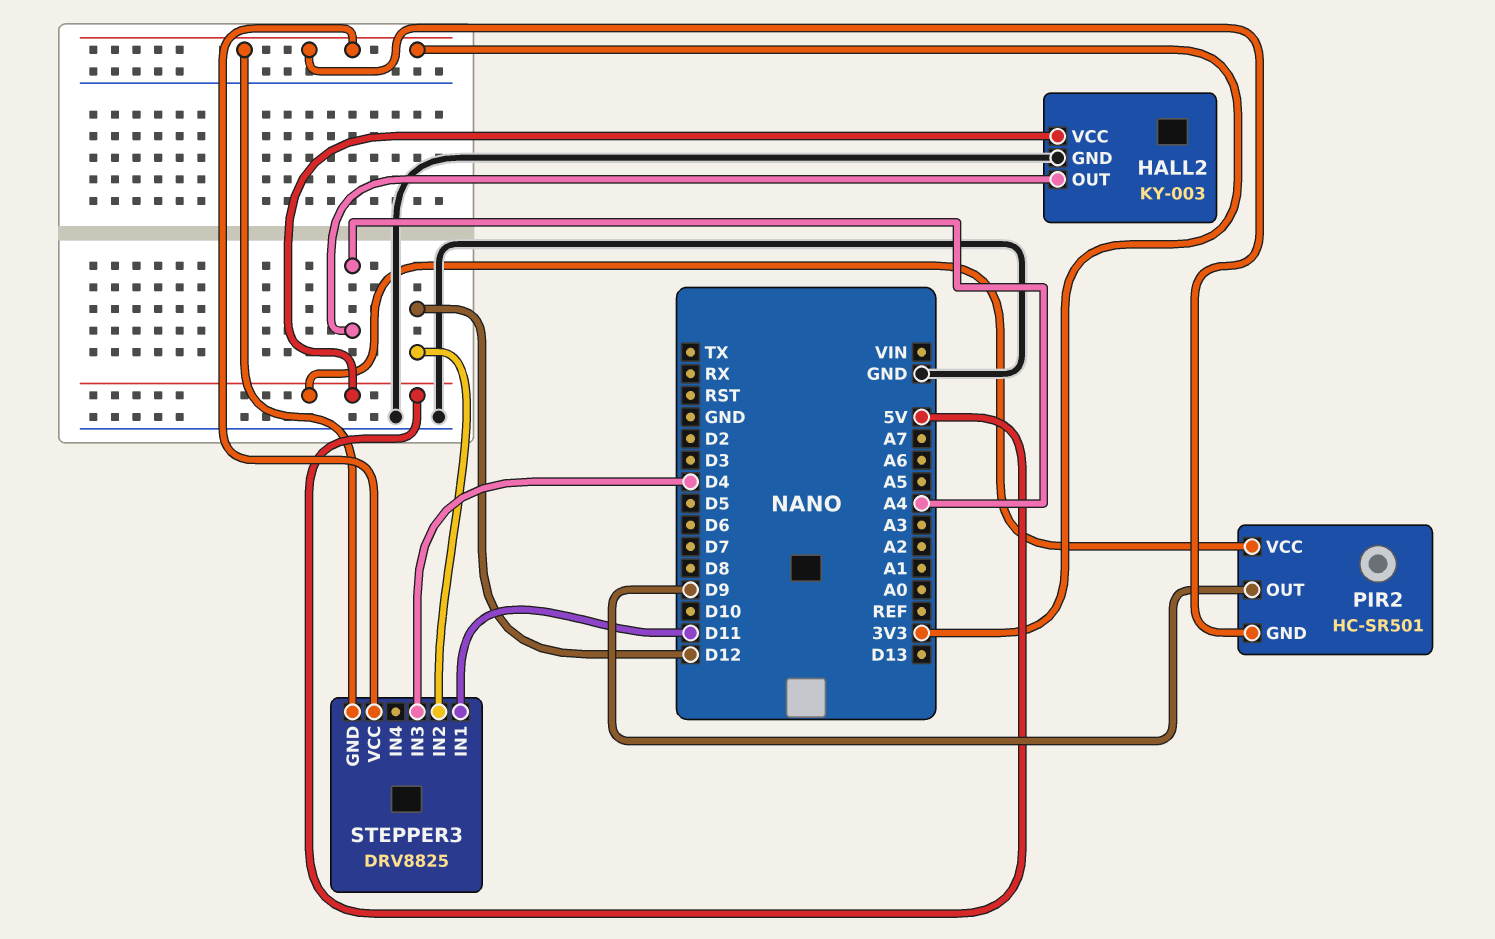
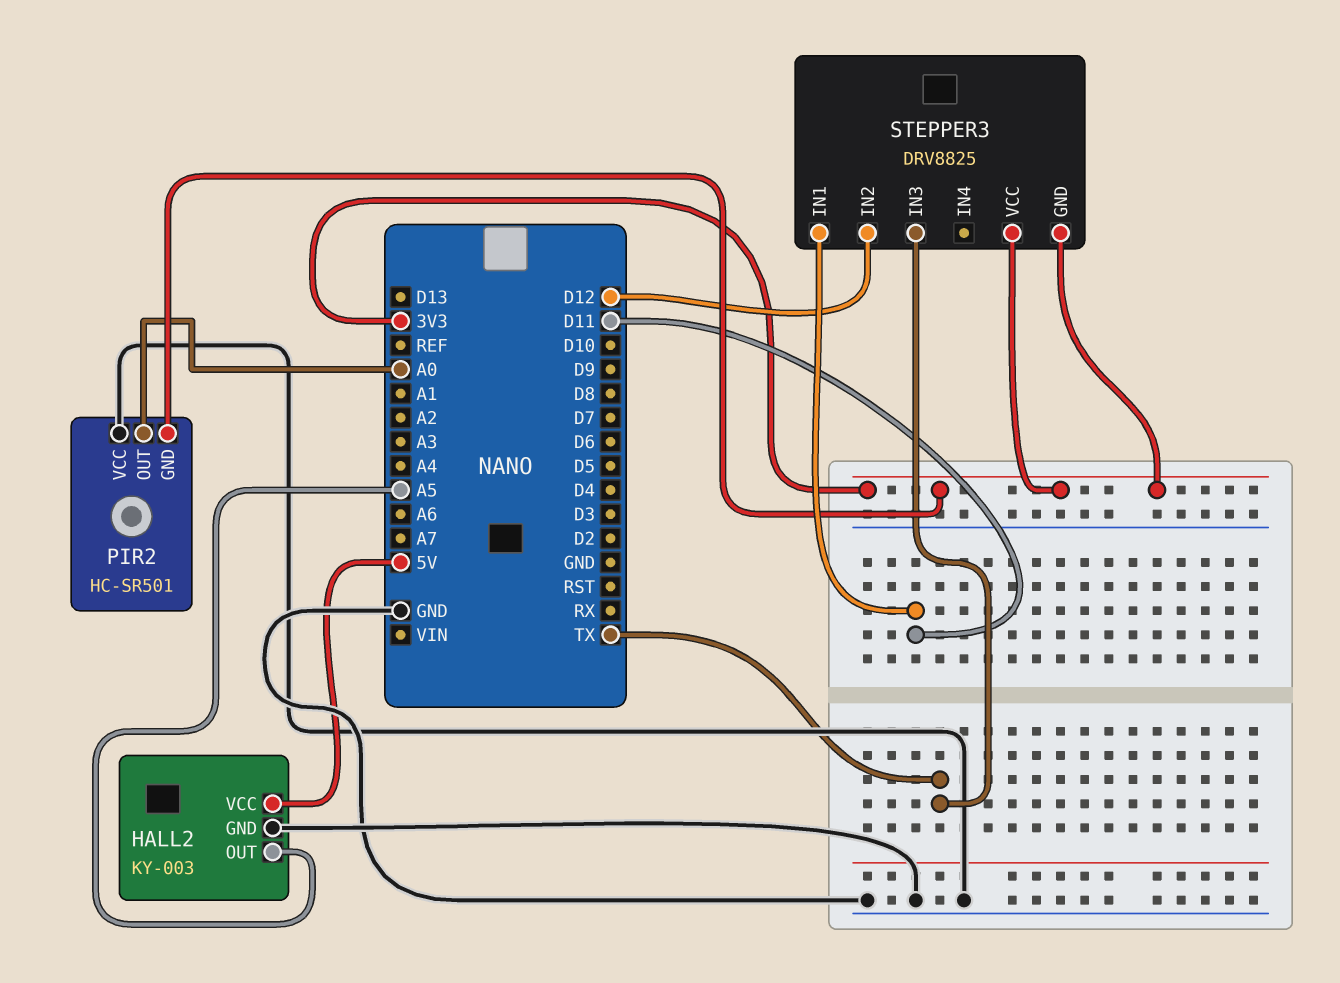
HALL2 pin OUT: A4 -> A5
PIR2 pin OUT: D9 -> A0
PIR2 pin VCC: 5V -> GND
STEPPER3 pin IN3: D4 -> TX

